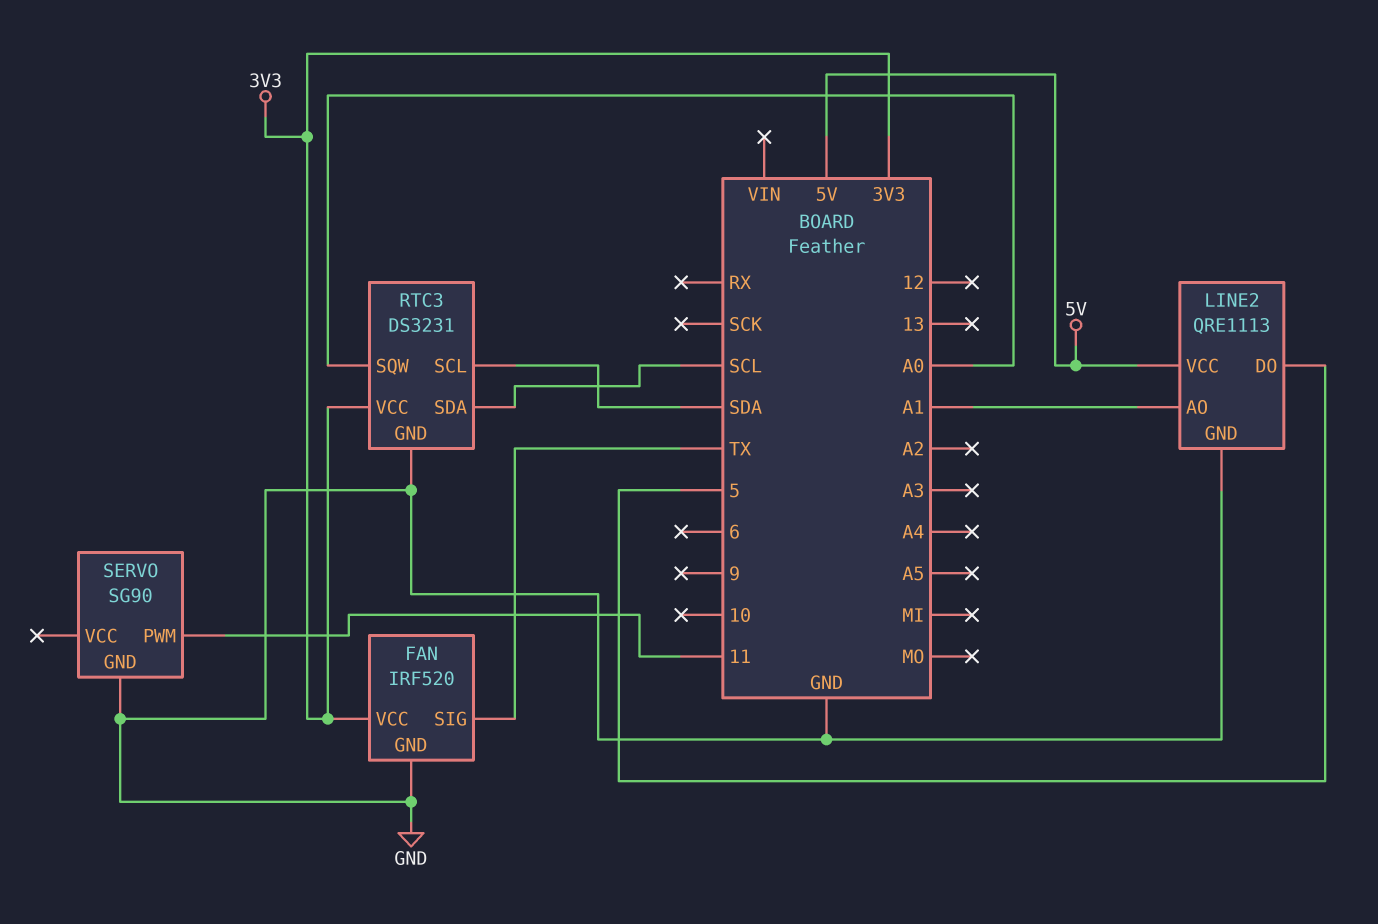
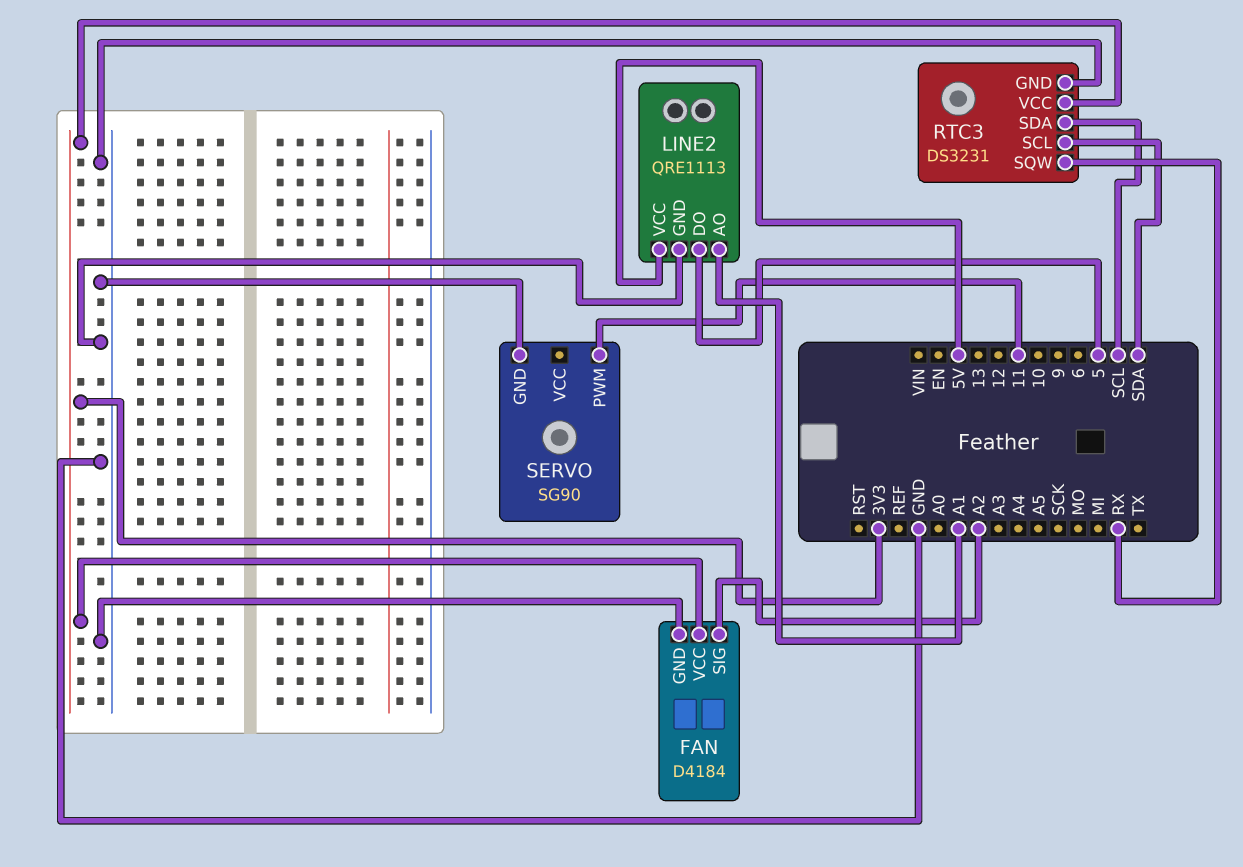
FAN: IRF520 -> D4184
FAN pin SIG: TX -> A2
RTC3 pin SQW: A0 -> RX

